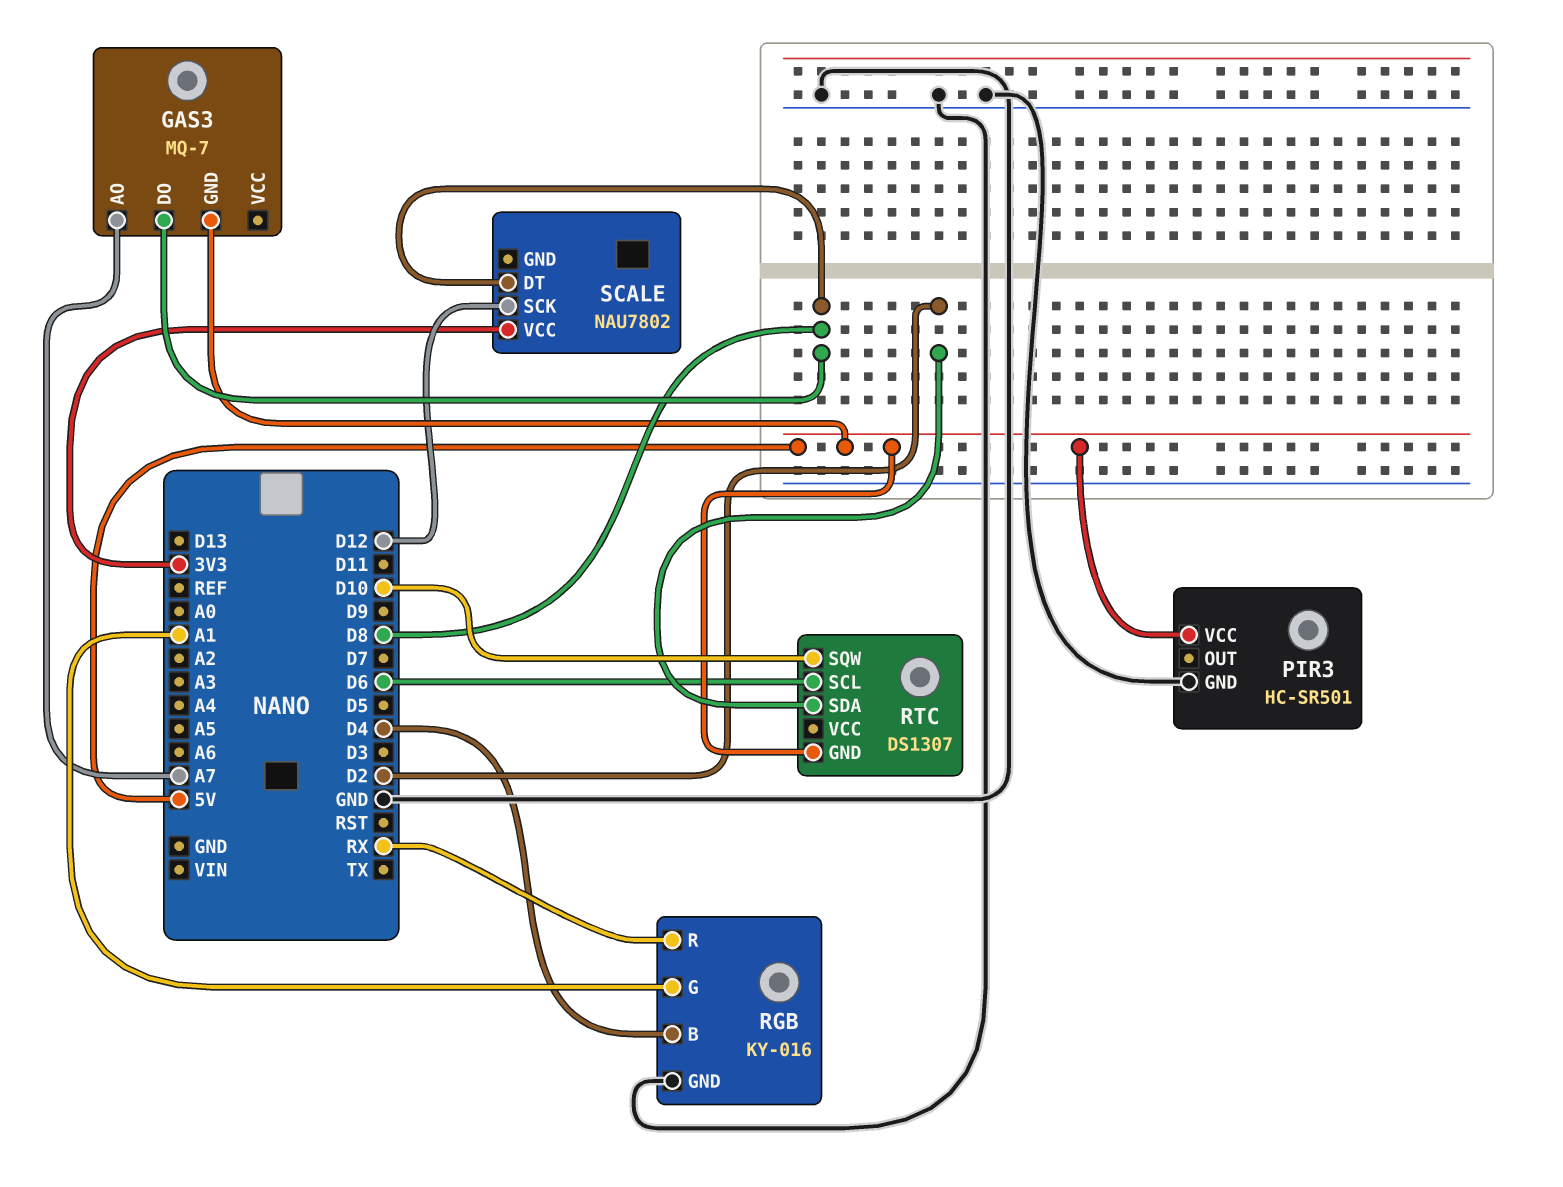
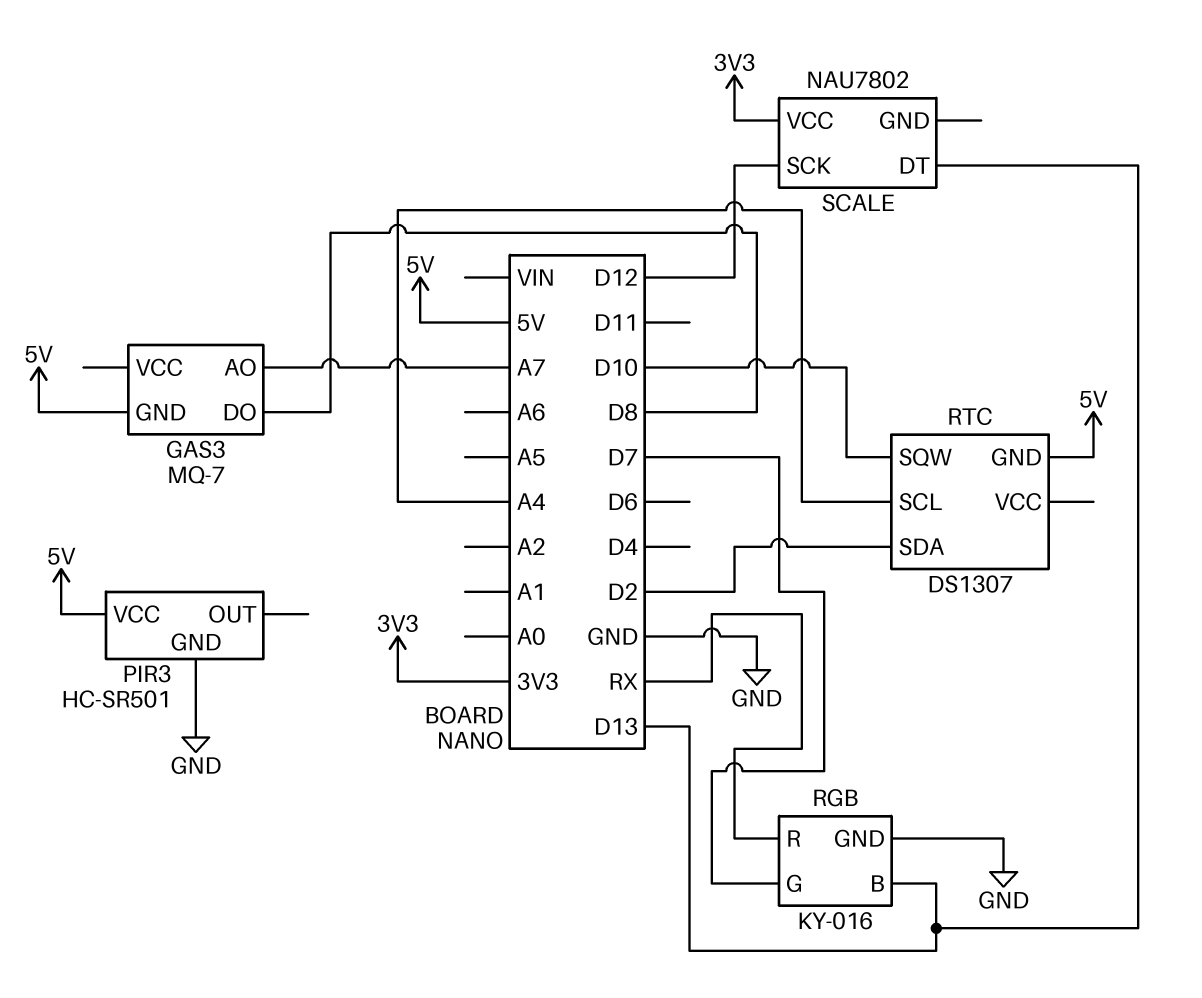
RGB pin B: D4 -> D13
RGB pin G: A1 -> D7
RTC pin SCL: D6 -> A4
SCALE pin DT: D8 -> D13

